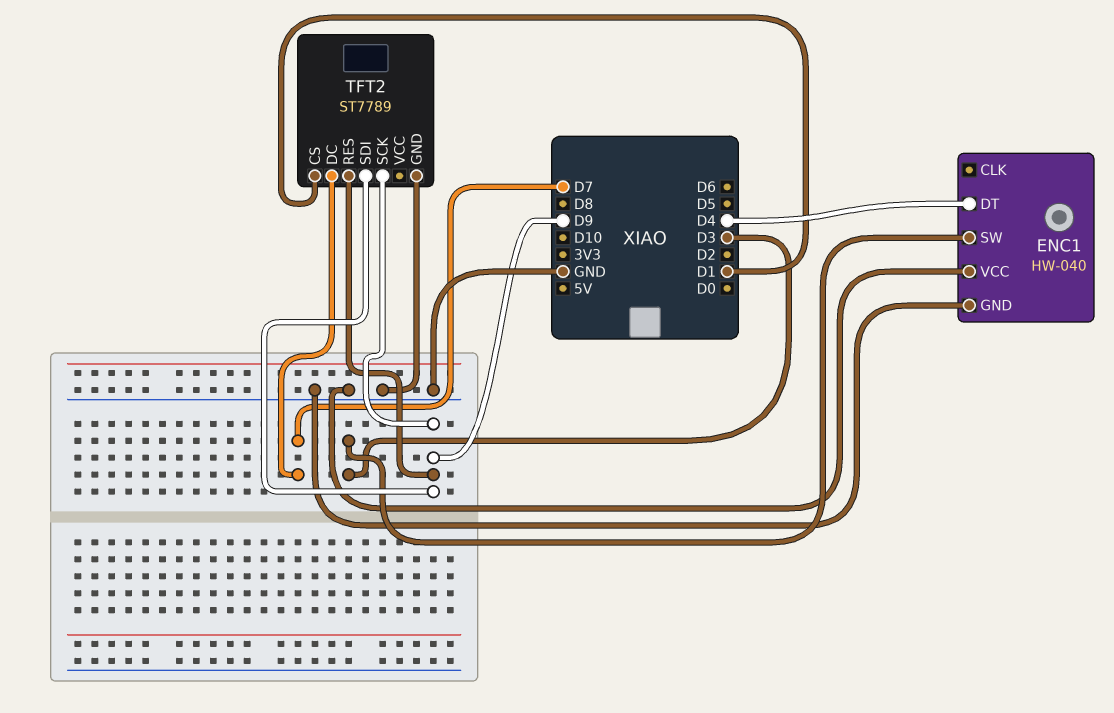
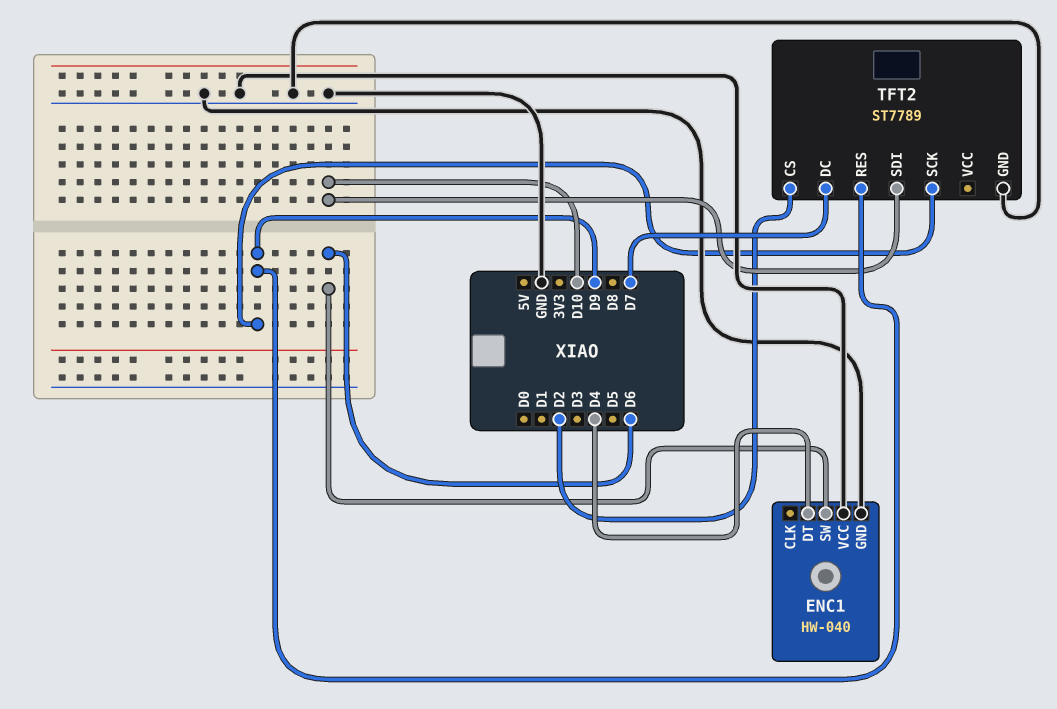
ENC1 pin SW: D3 -> D6
TFT2 pin CS: D1 -> D2
TFT2 pin SDI: D9 -> D10

